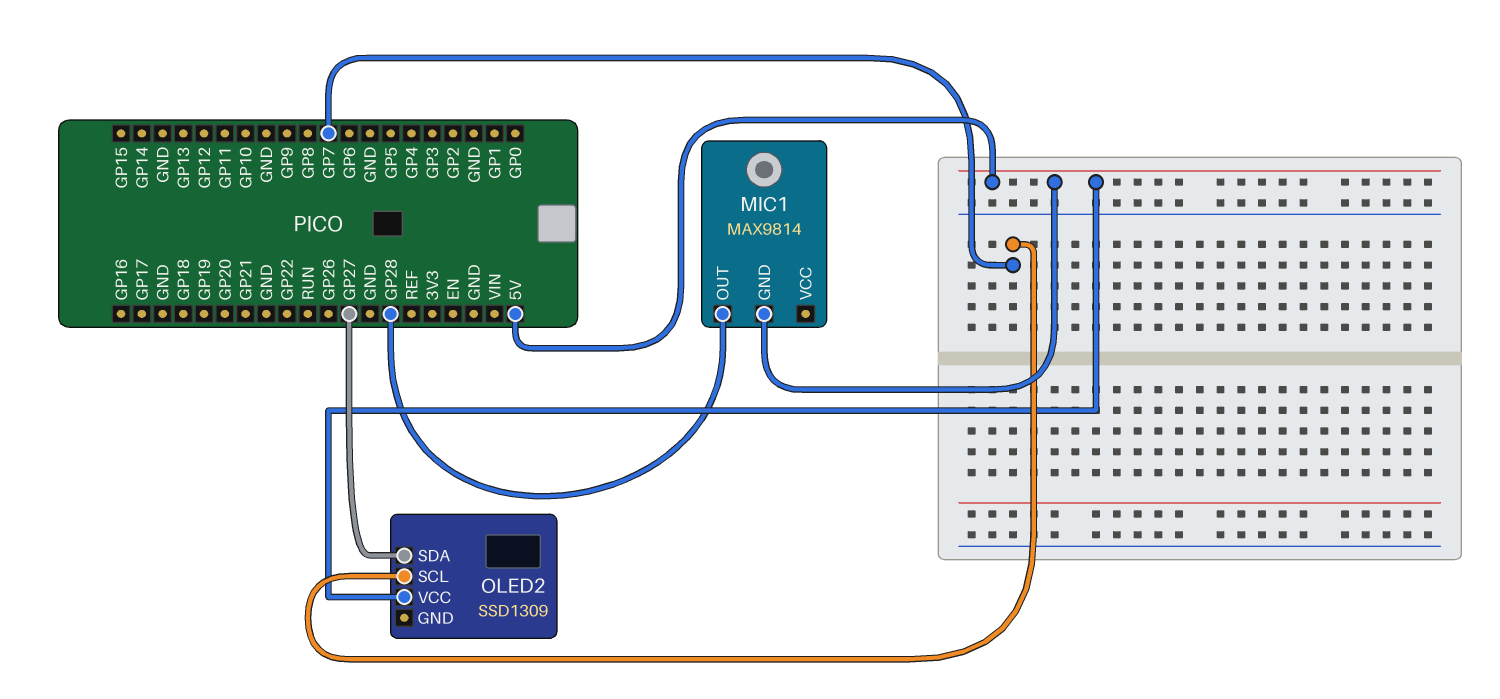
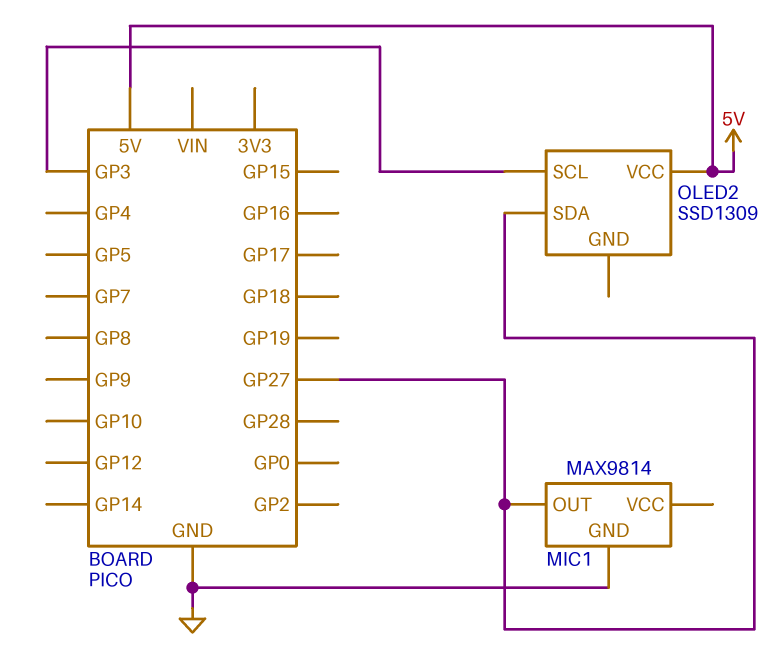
MIC1 pin GND: 5V -> GND
MIC1 pin OUT: GP28 -> GP27
OLED2 pin SCL: GP7 -> GP3

